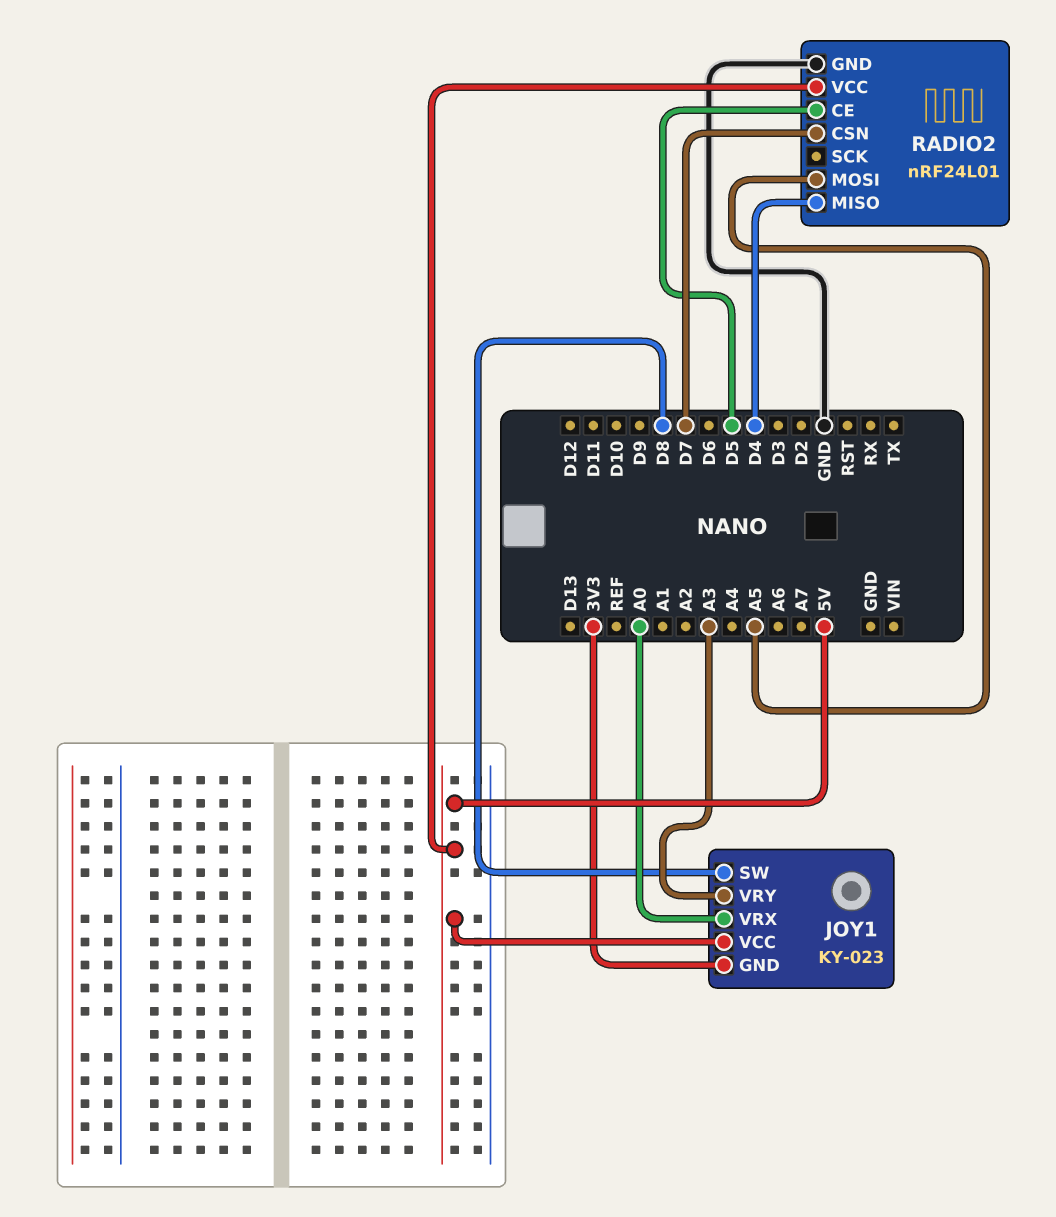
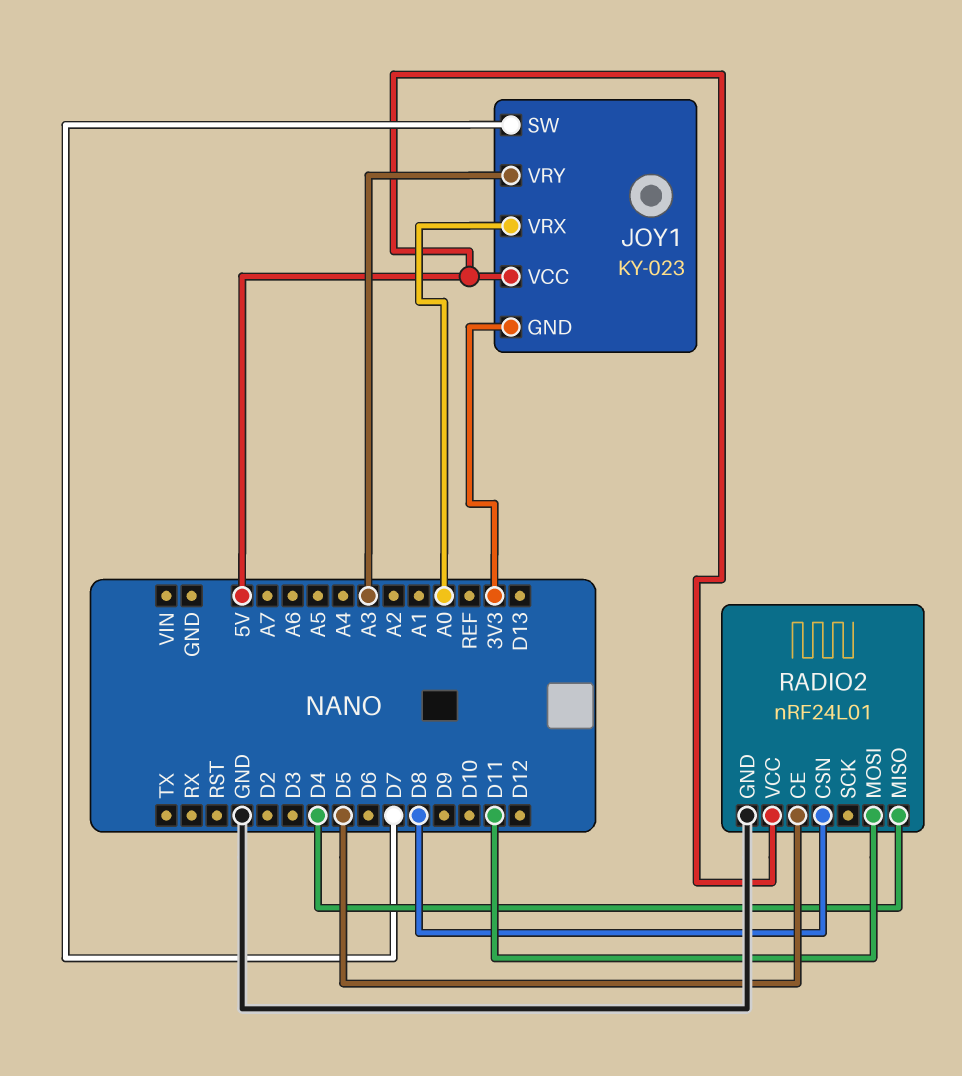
JOY1 pin SW: D8 -> D7
RADIO2 pin CSN: D7 -> D8
RADIO2 pin MOSI: A5 -> D11

